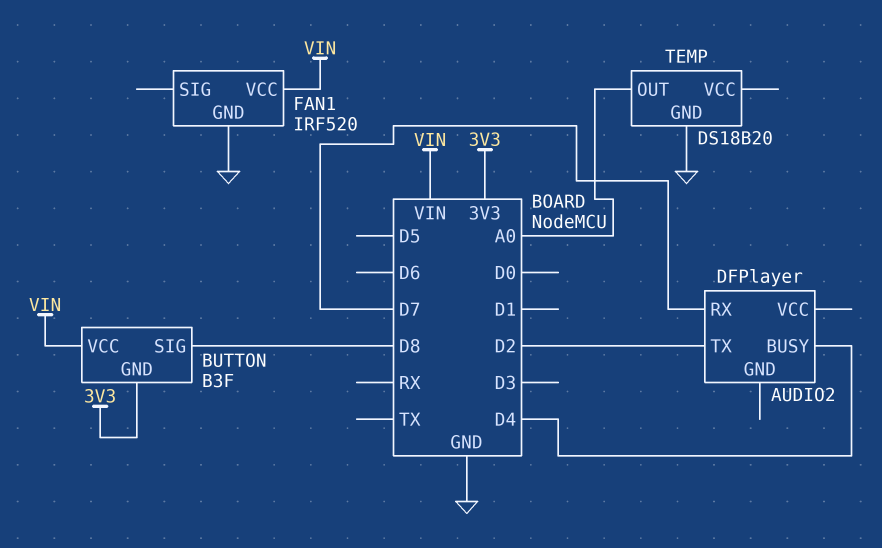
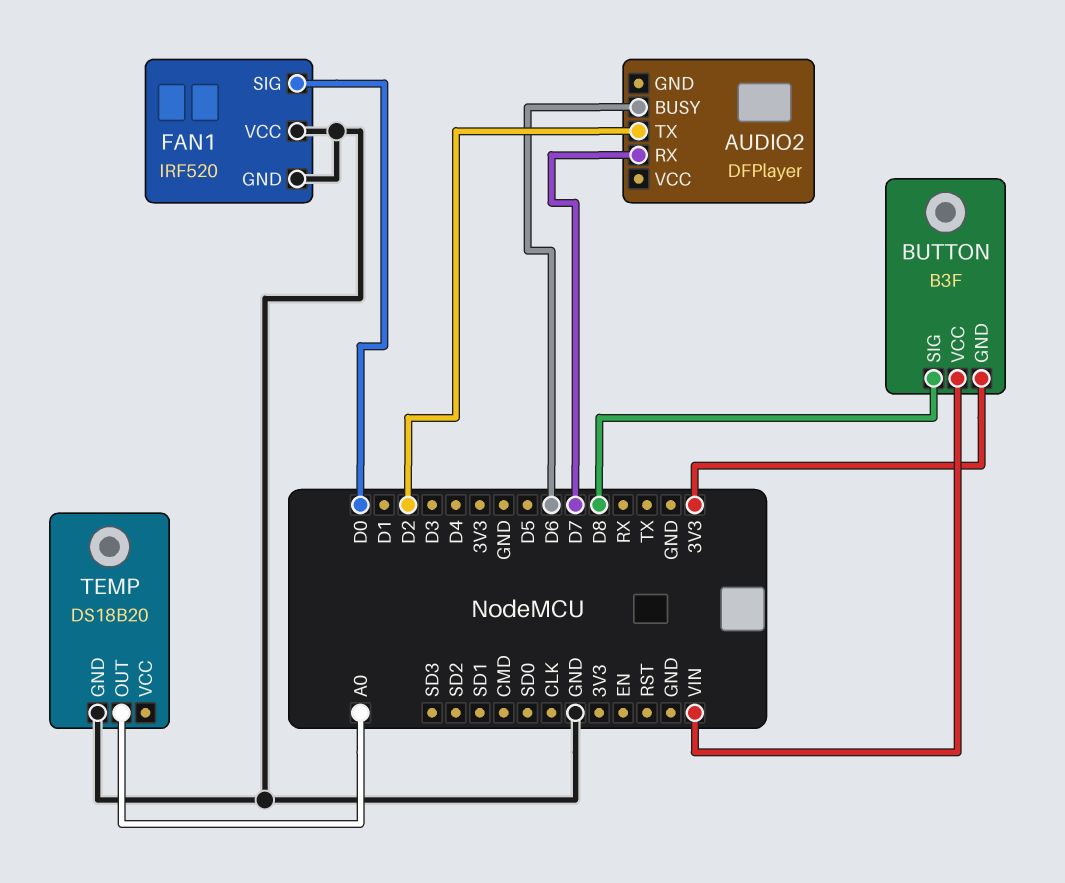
AUDIO2 pin BUSY: D4 -> D6
FAN1 pin SIG: none -> D0
FAN1 pin VCC: VIN -> GND

